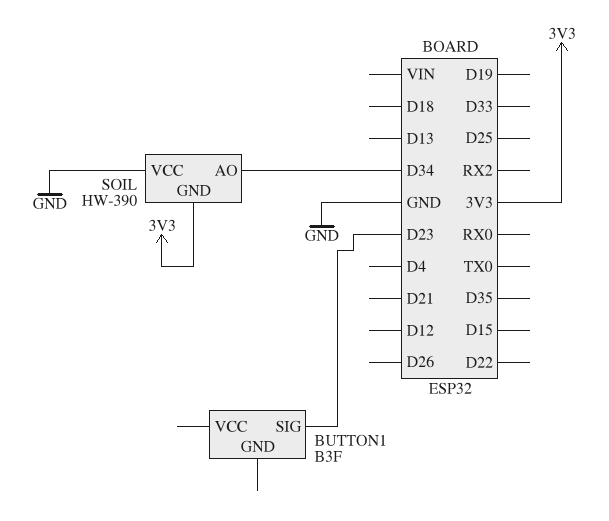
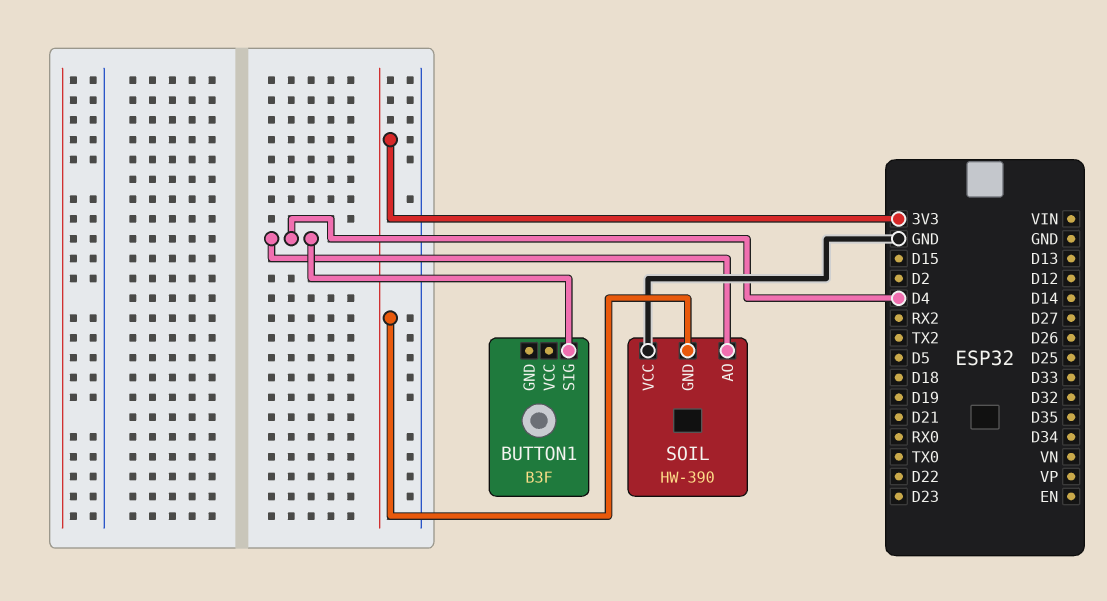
BUTTON1 pin SIG: D23 -> D4
SOIL pin AO: D34 -> D4

